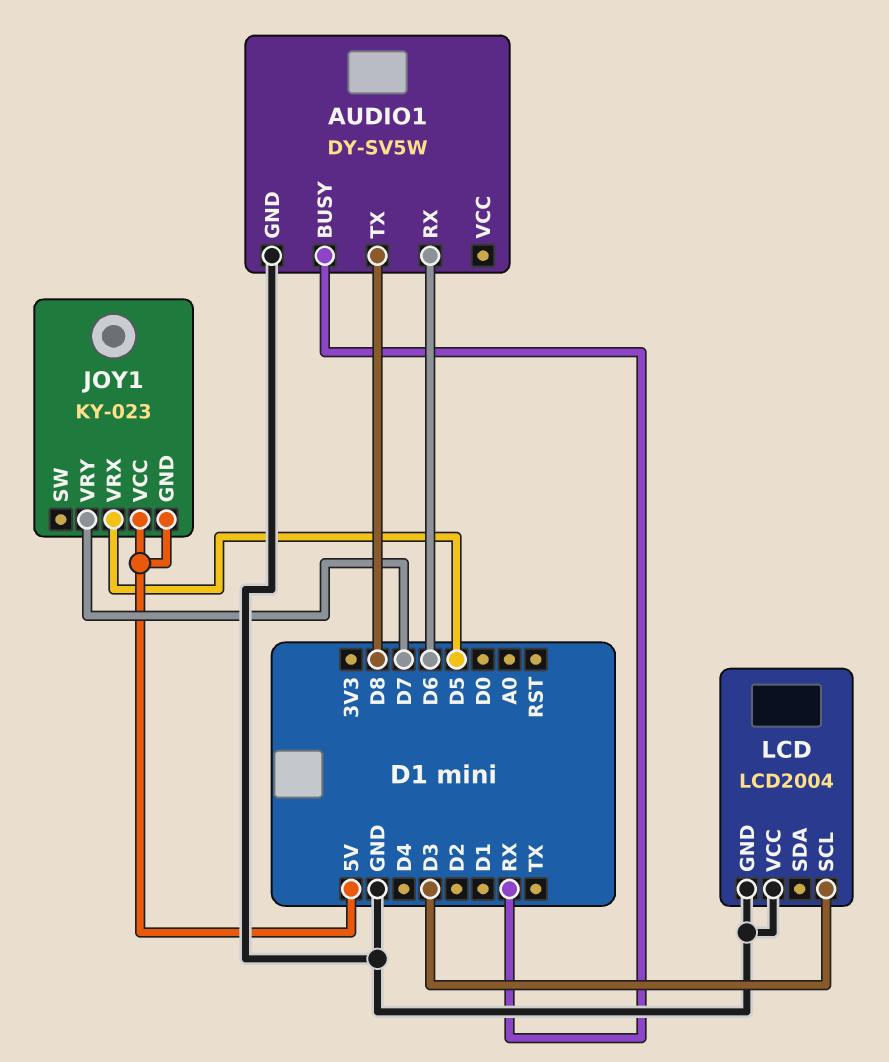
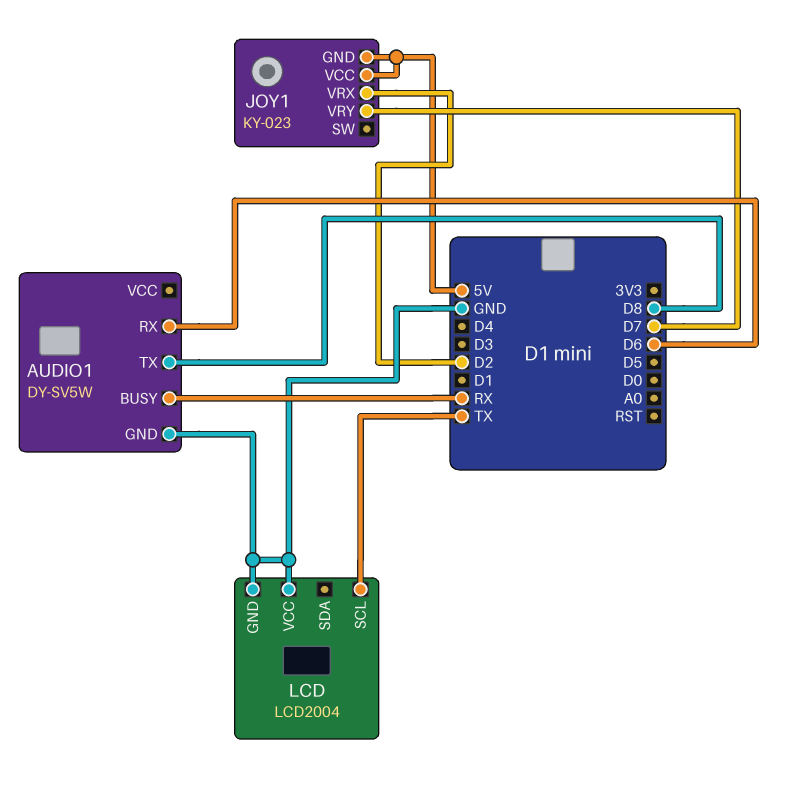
JOY1 pin VRX: D5 -> D2
LCD pin SCL: D3 -> TX

